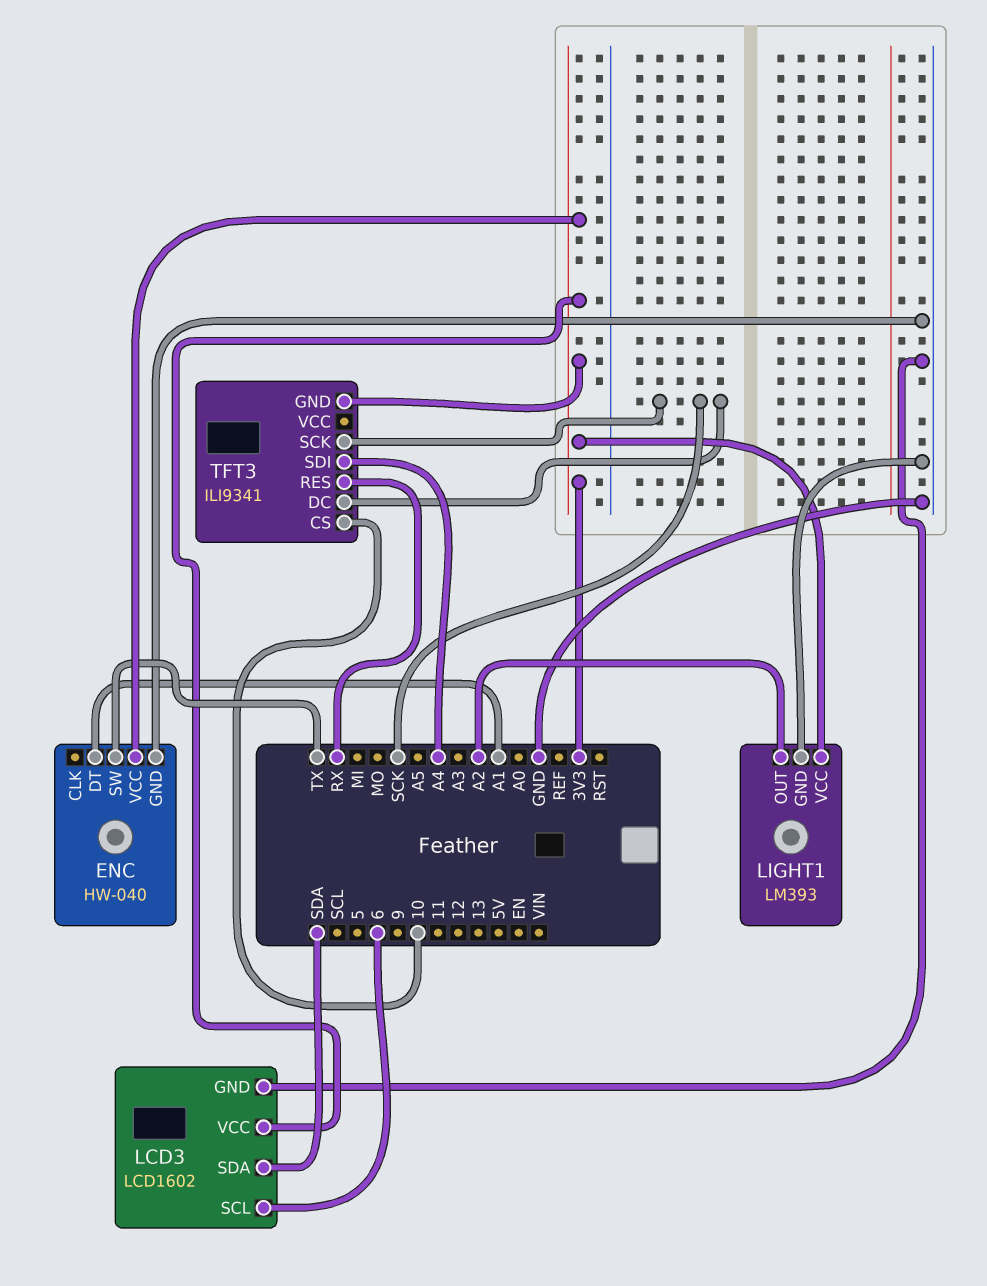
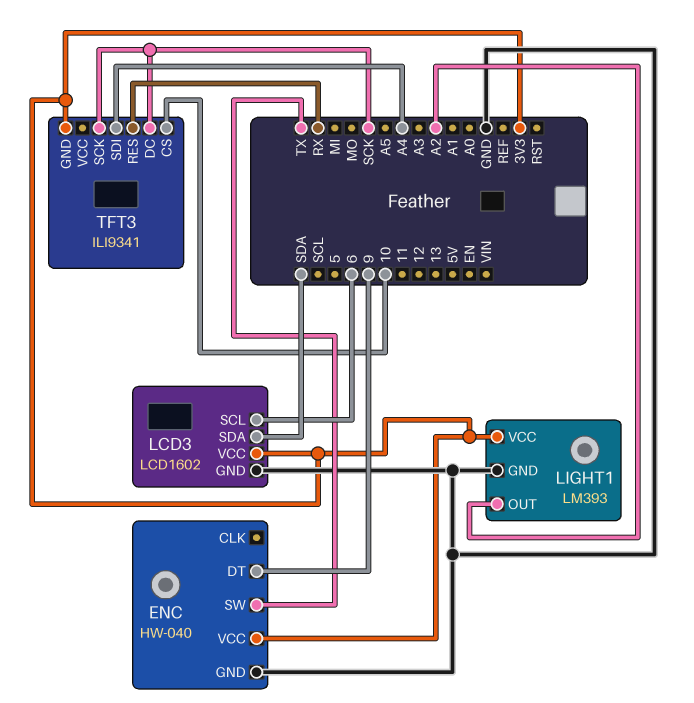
ENC pin DT: A1 -> 9

